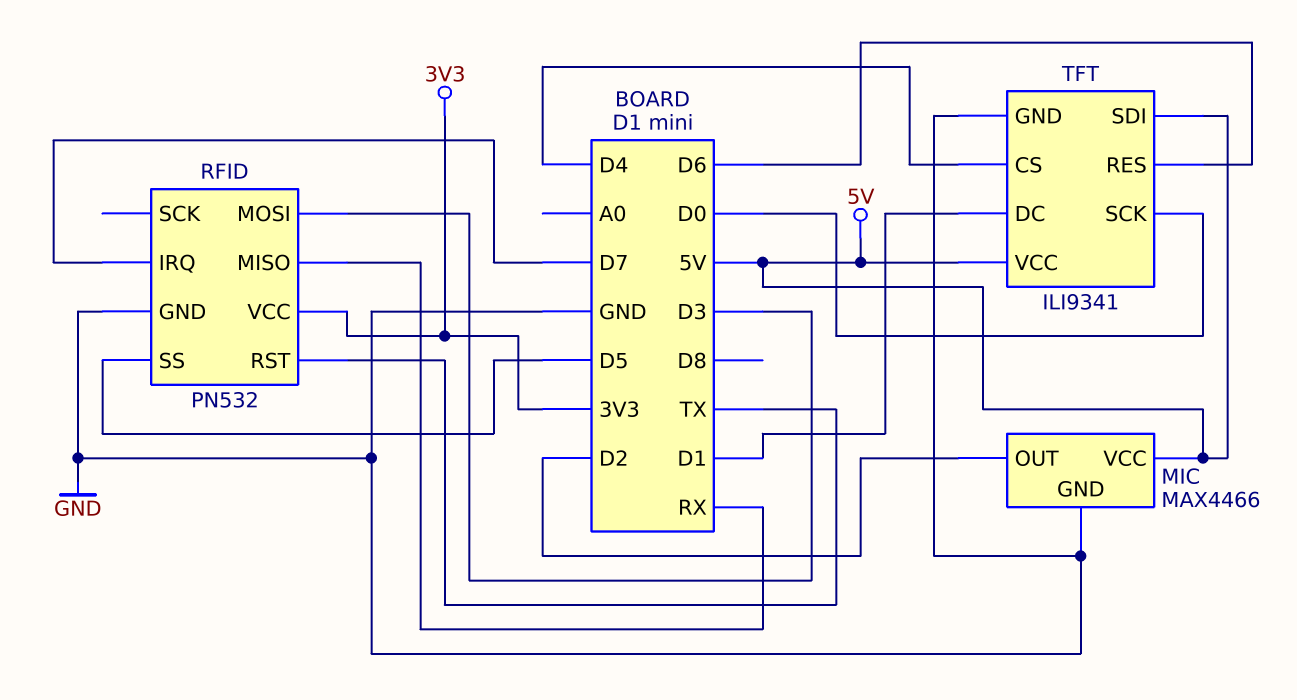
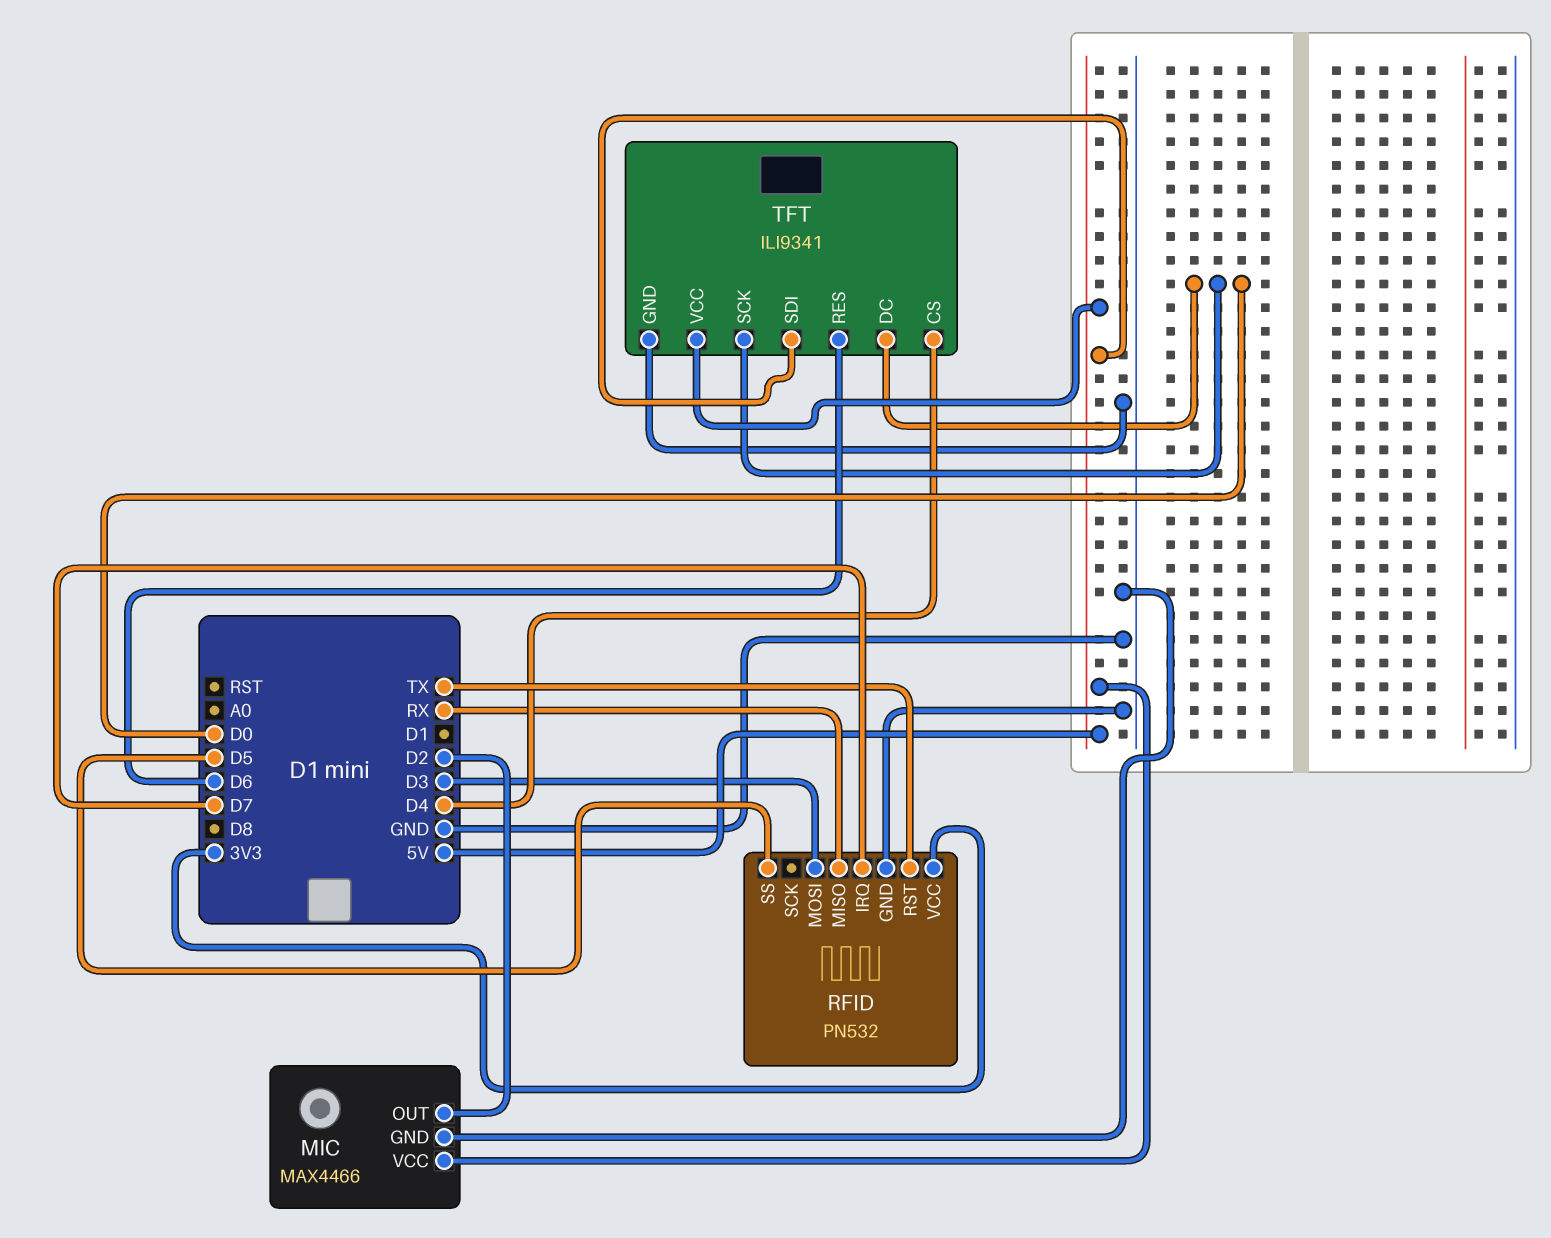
TFT pin DC: D1 -> D0

